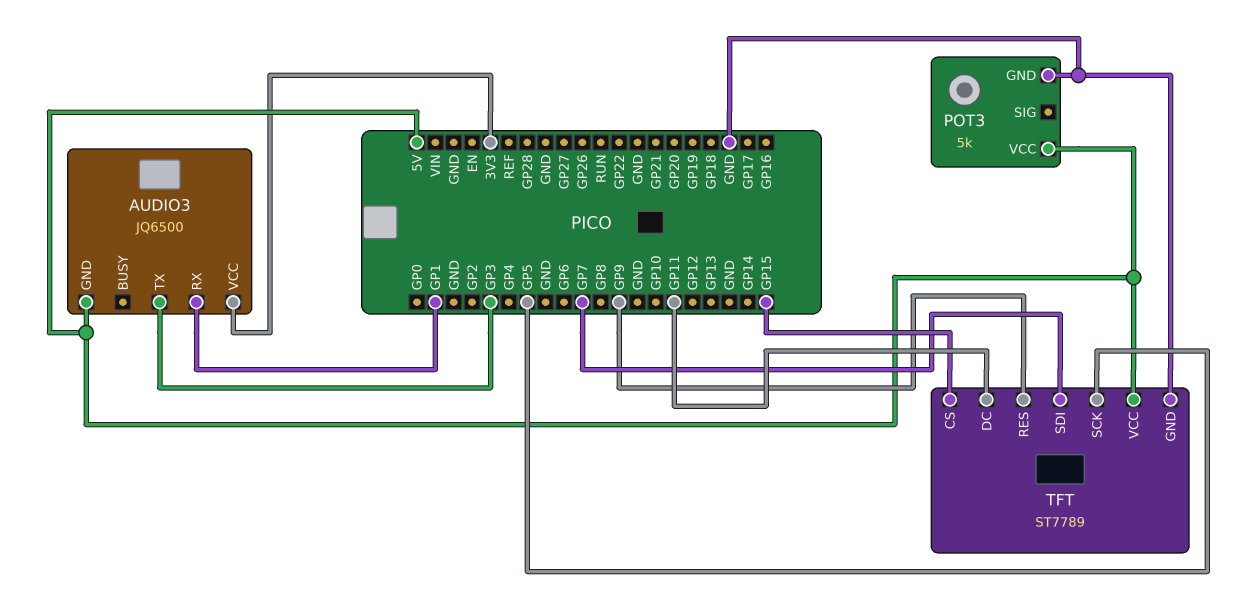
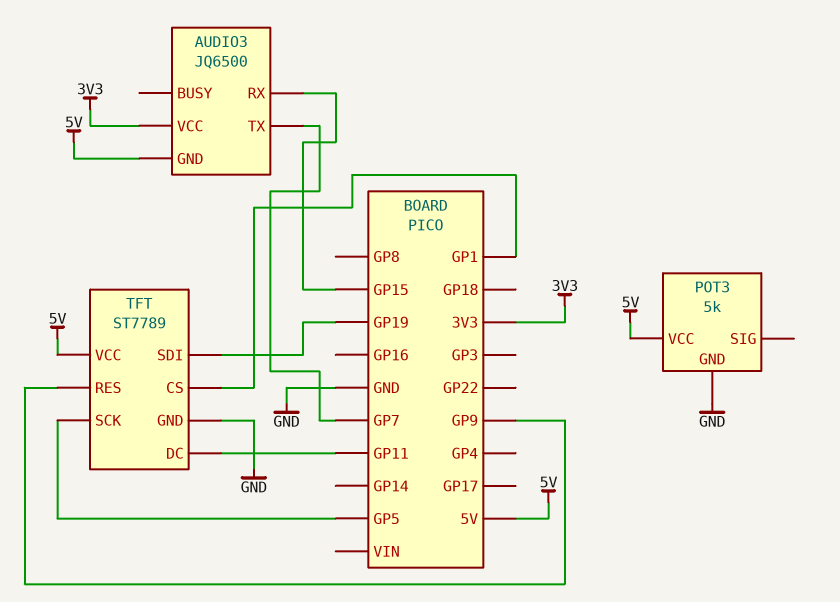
AUDIO3 pin RX: GP1 -> GP15
AUDIO3 pin TX: GP3 -> GP7
TFT pin CS: GP15 -> GP1
TFT pin SDI: GP7 -> GP19

